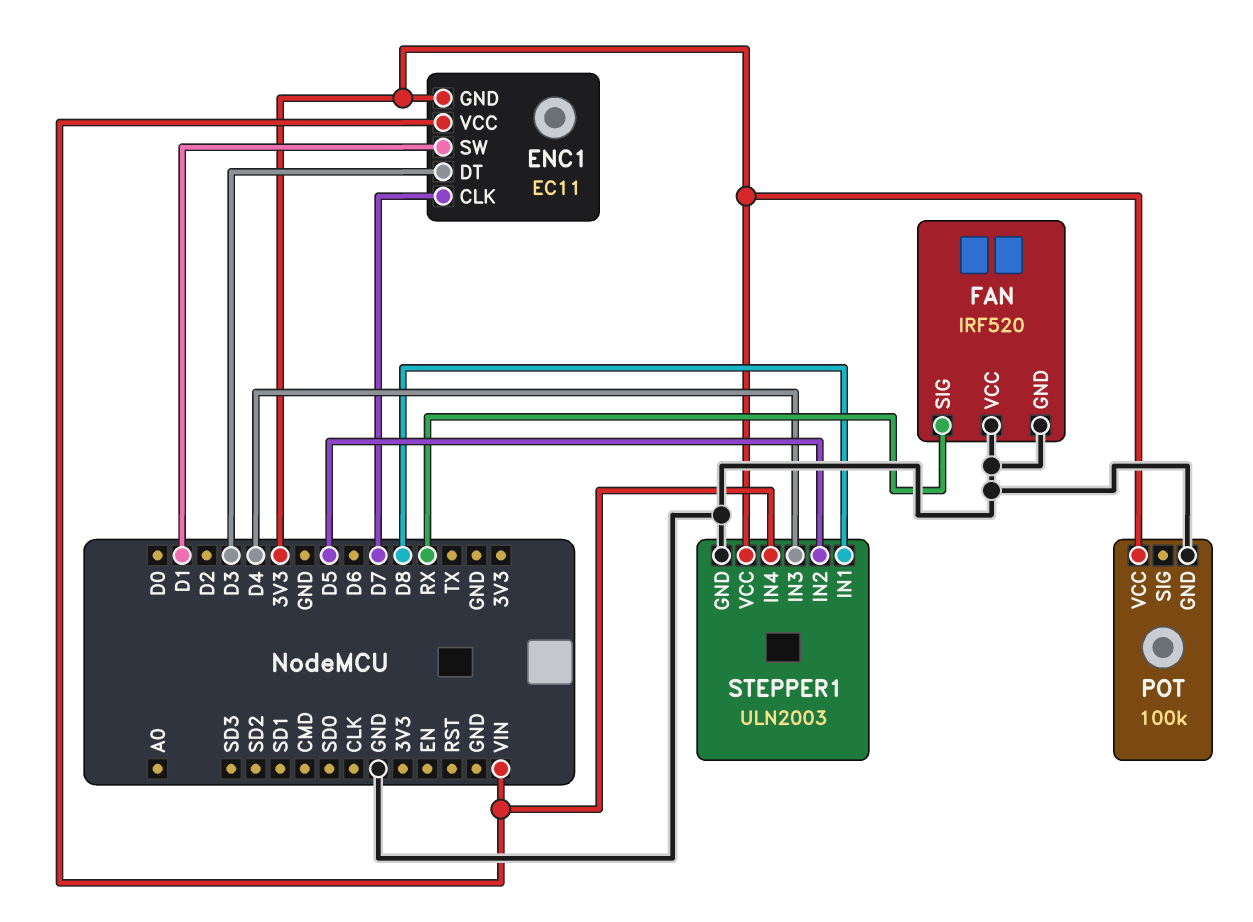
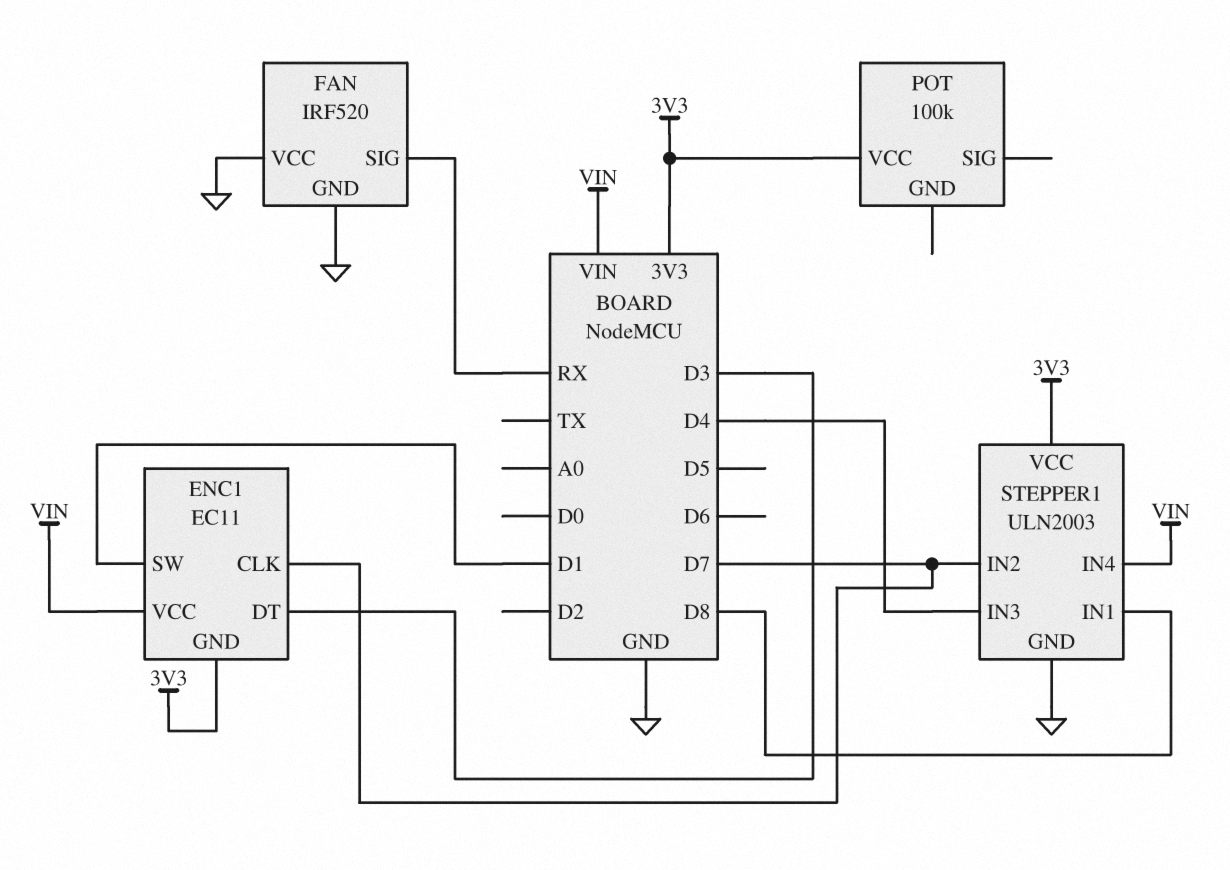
POT pin GND: GND -> none
STEPPER1 pin IN2: D5 -> D7

